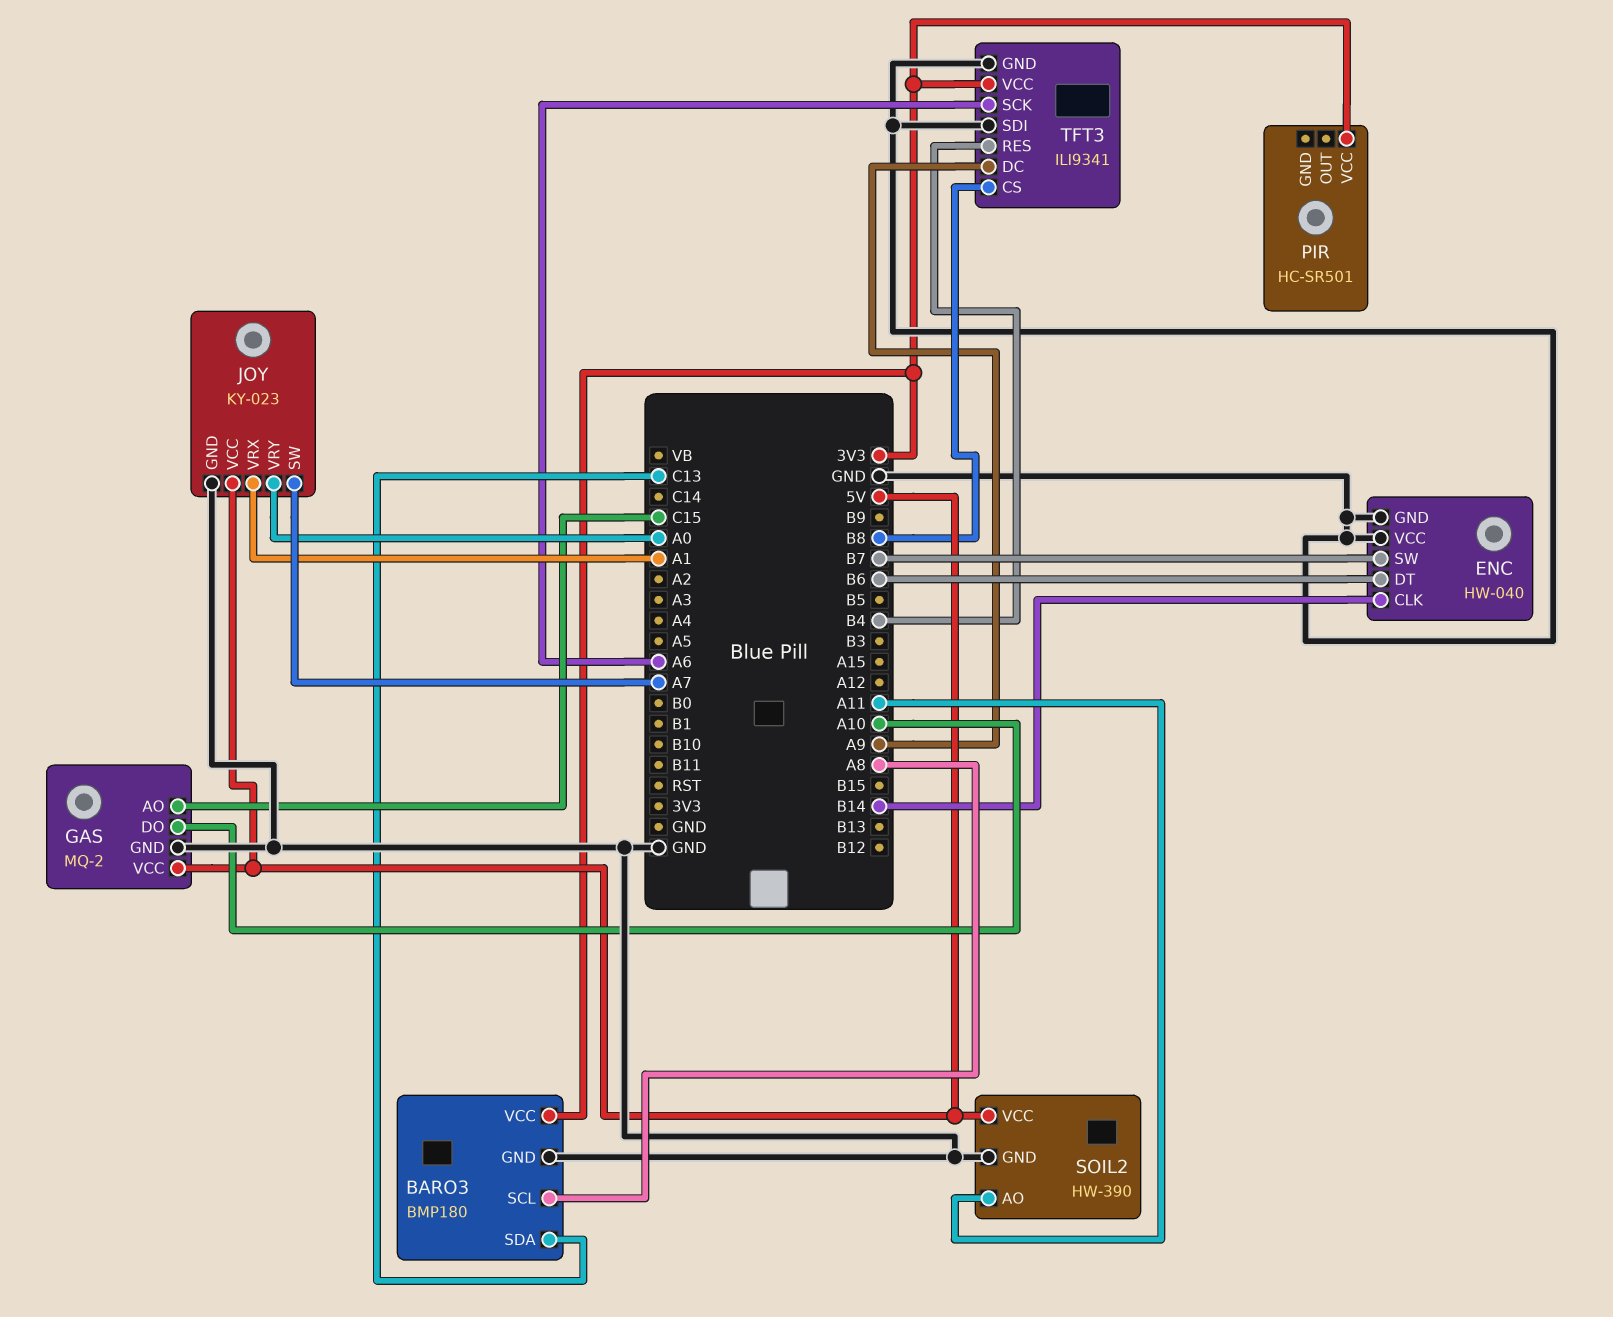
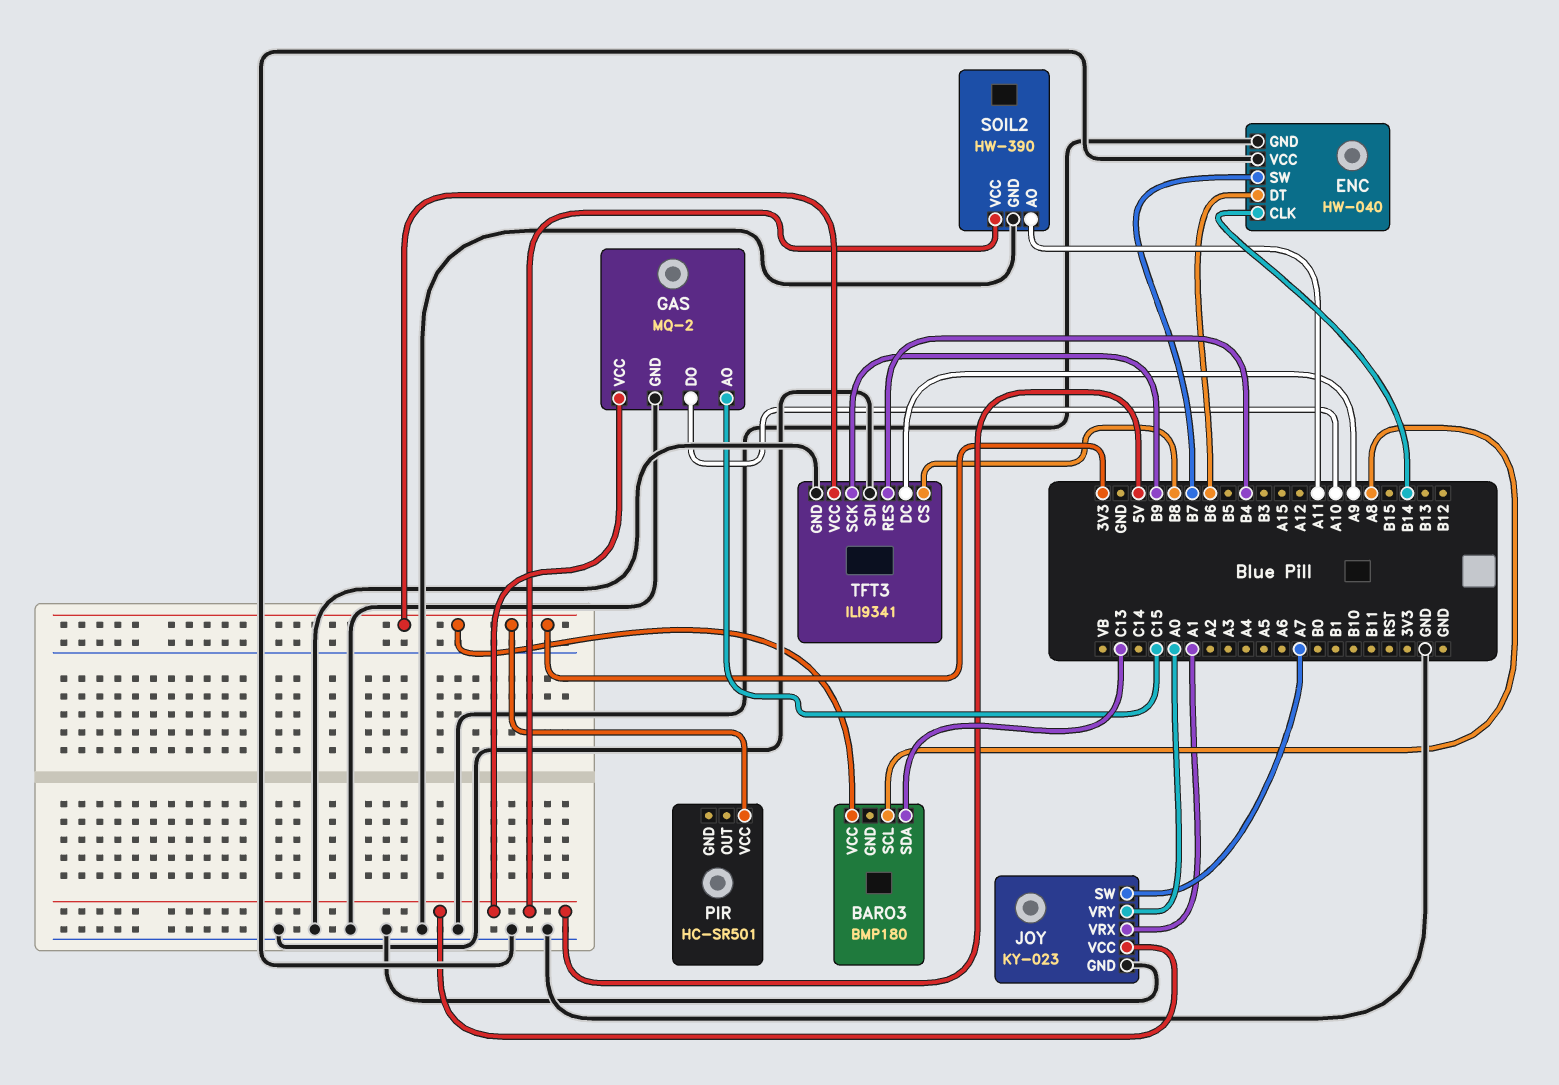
BARO3 pin GND: GND -> none
TFT3 pin SCK: A6 -> B9

